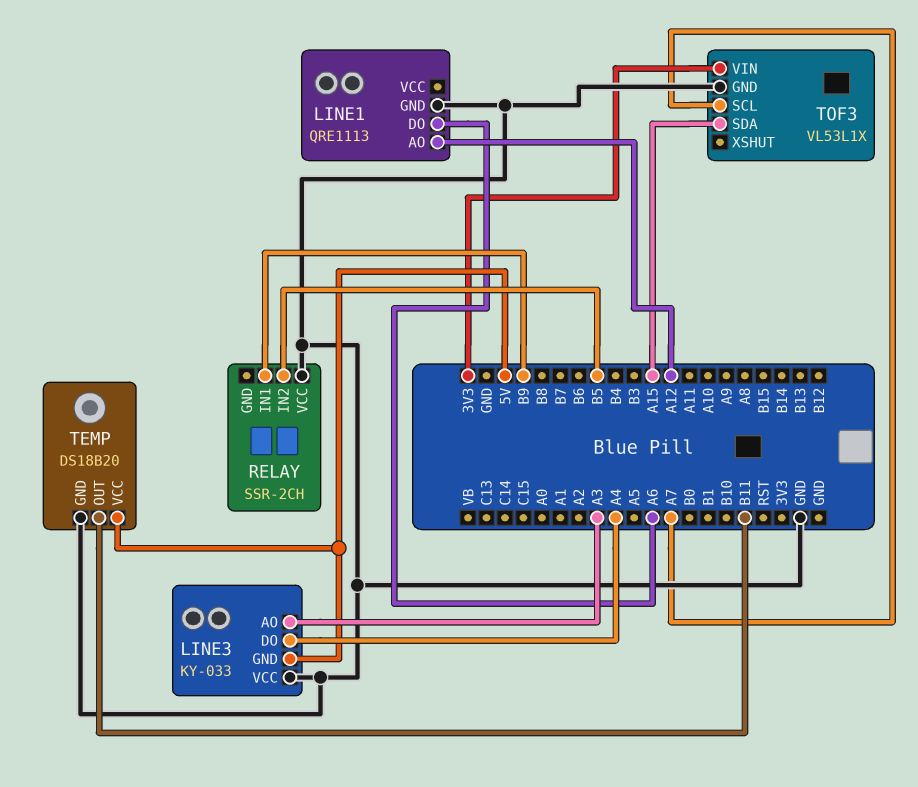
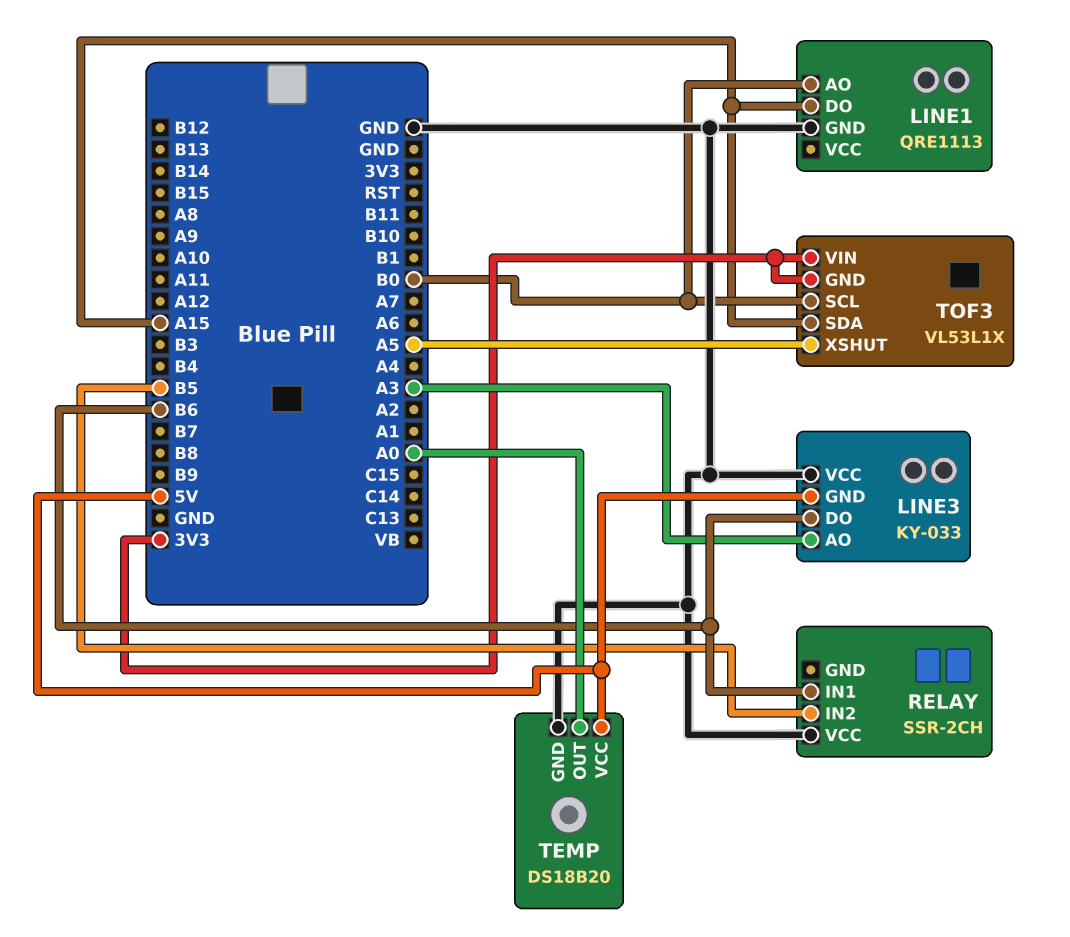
LINE1 pin AO: A12 -> B0
LINE1 pin DO: A6 -> A15
LINE3 pin DO: A4 -> B6
RELAY pin IN1: B9 -> B6
TEMP pin OUT: B11 -> A0
TOF3 pin GND: GND -> 3V3
TOF3 pin SCL: A7 -> B0
TOF3 pin XSHUT: none -> A5

